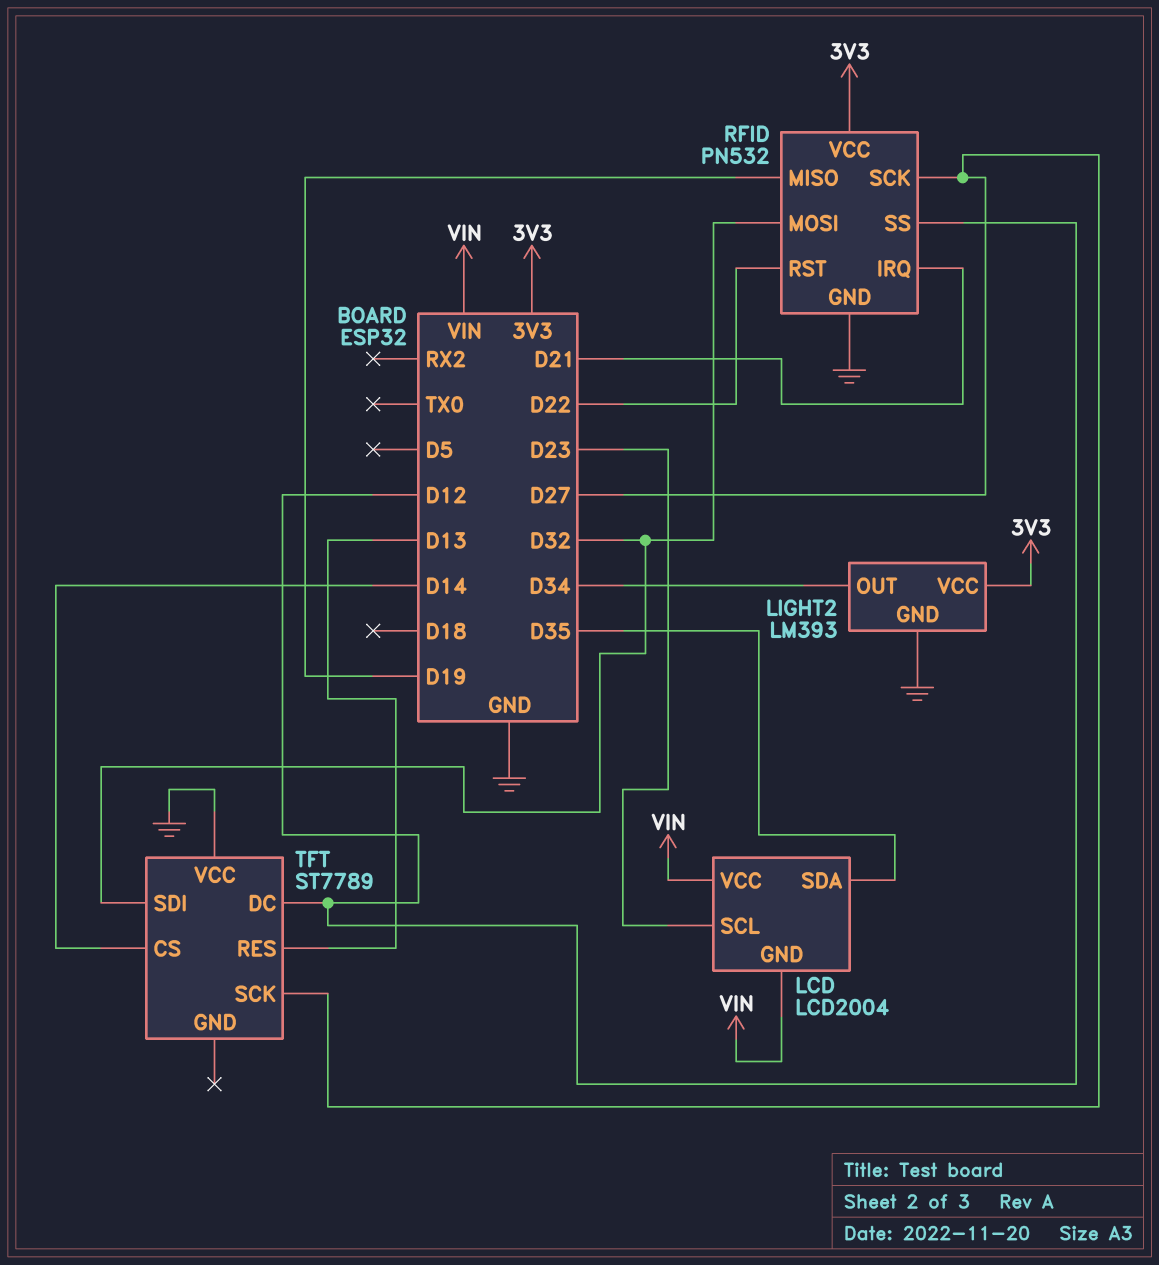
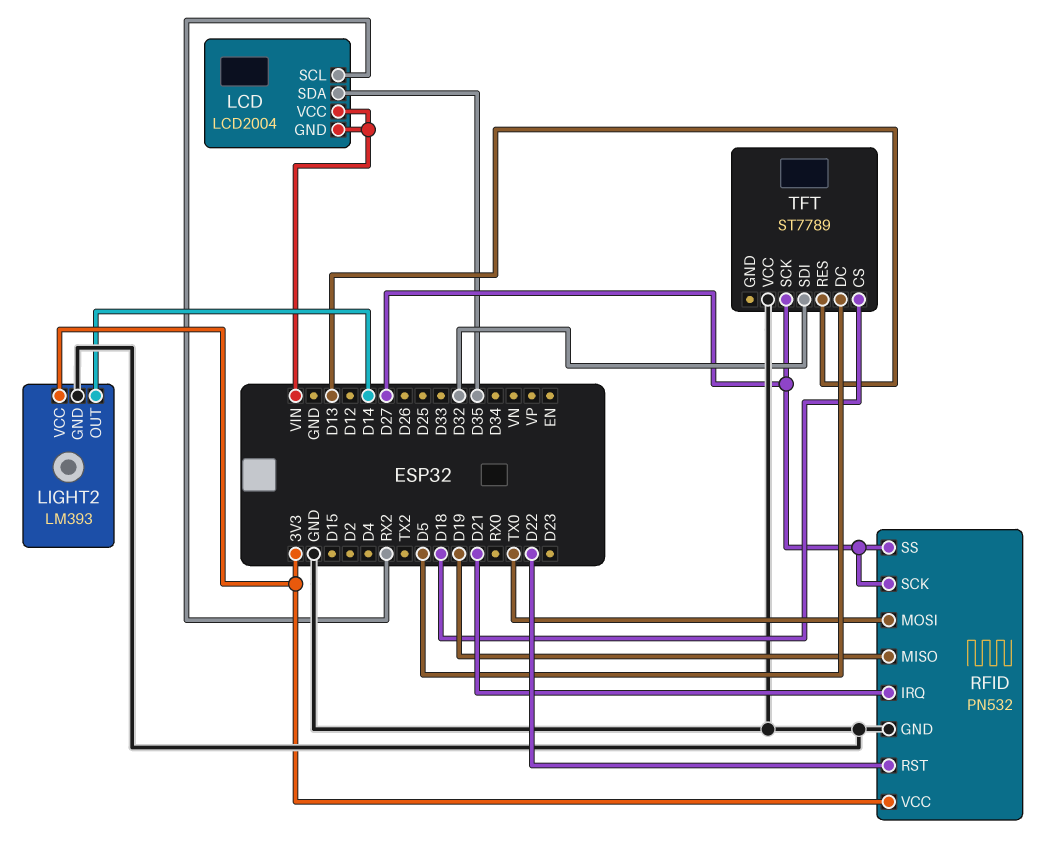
LCD pin SCL: D23 -> RX2
LIGHT2 pin OUT: D34 -> D14
RFID pin MOSI: D32 -> TX0
RFID pin SS: D12 -> D27
TFT pin CS: D14 -> D18
TFT pin DC: D12 -> D5

